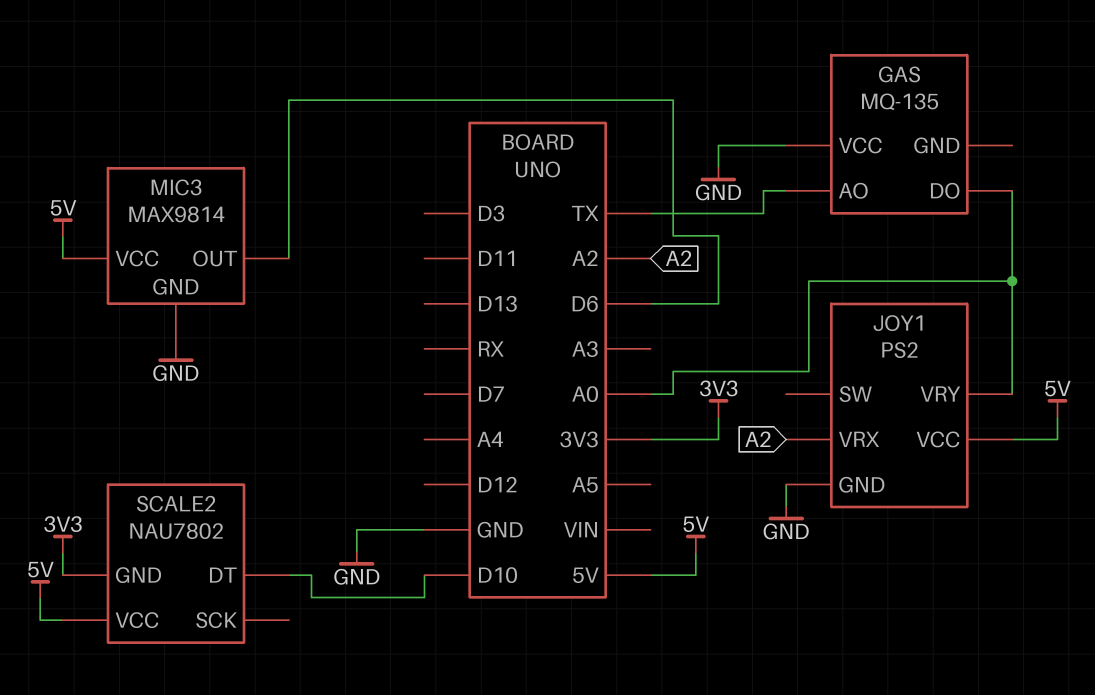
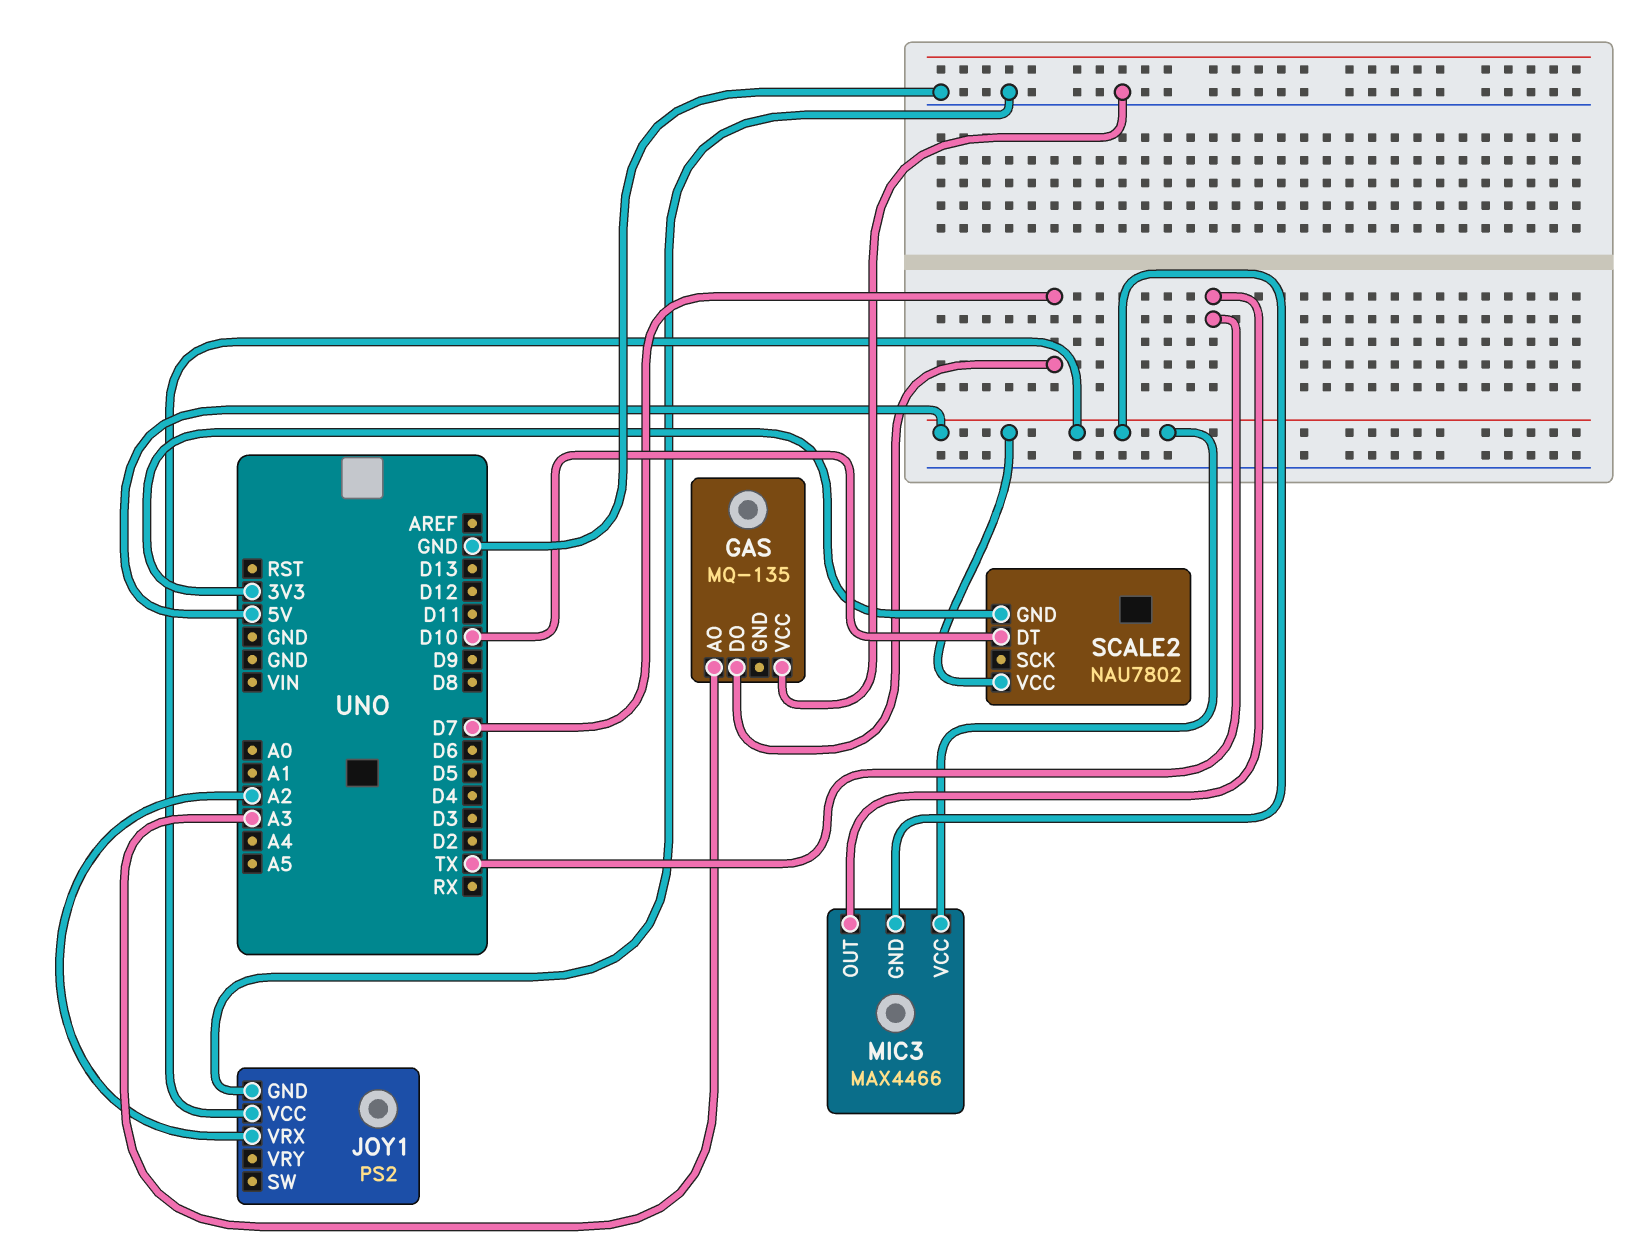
GAS pin AO: TX -> A3
GAS pin DO: A0 -> D7
JOY1 pin VRY: A0 -> none
MIC3: MAX9814 -> MAX4466
MIC3 pin GND: GND -> 5V
MIC3 pin OUT: D6 -> TX

